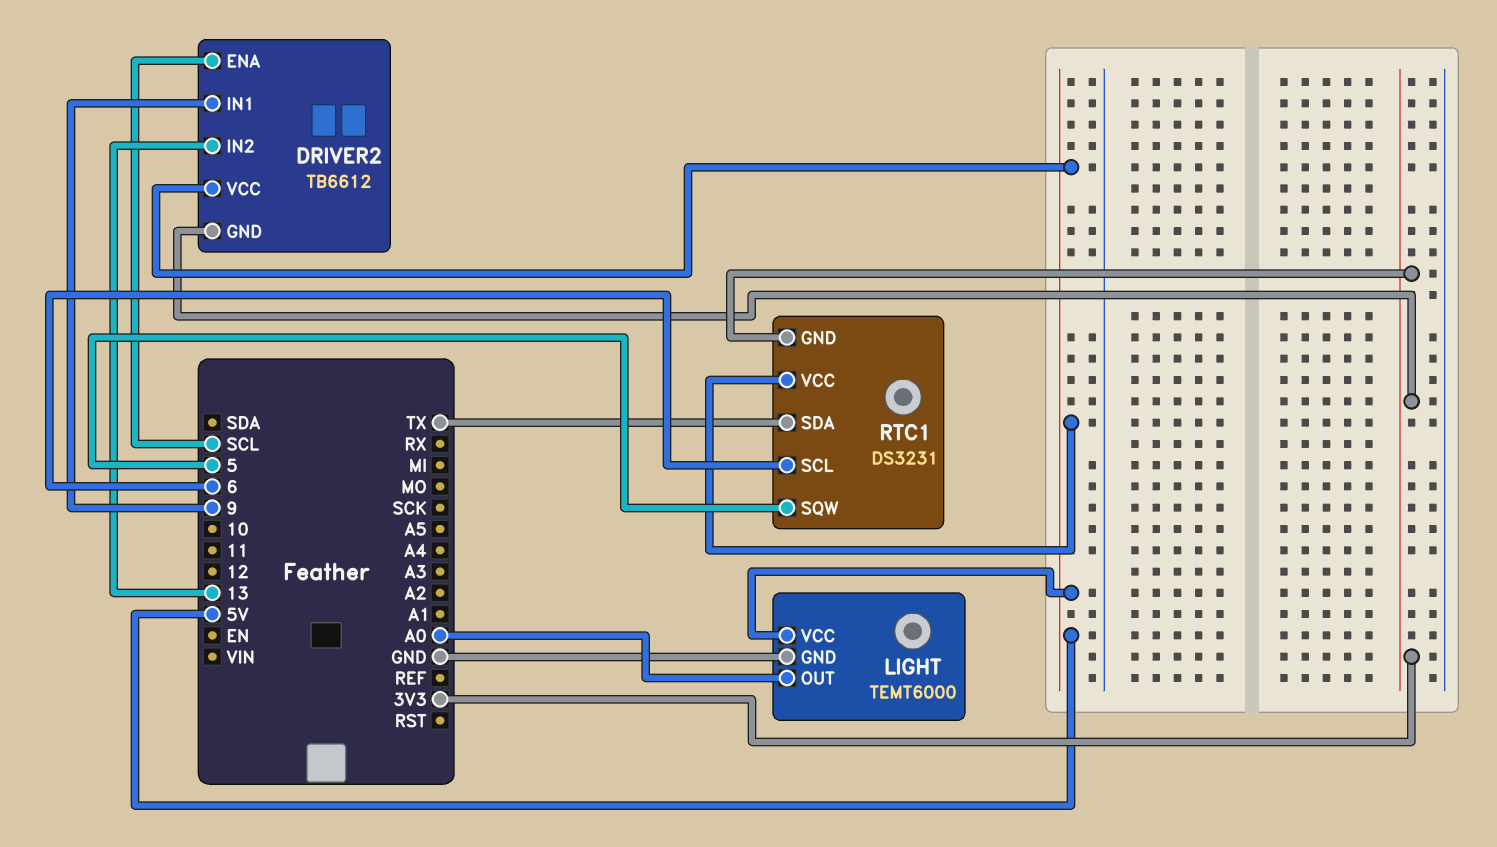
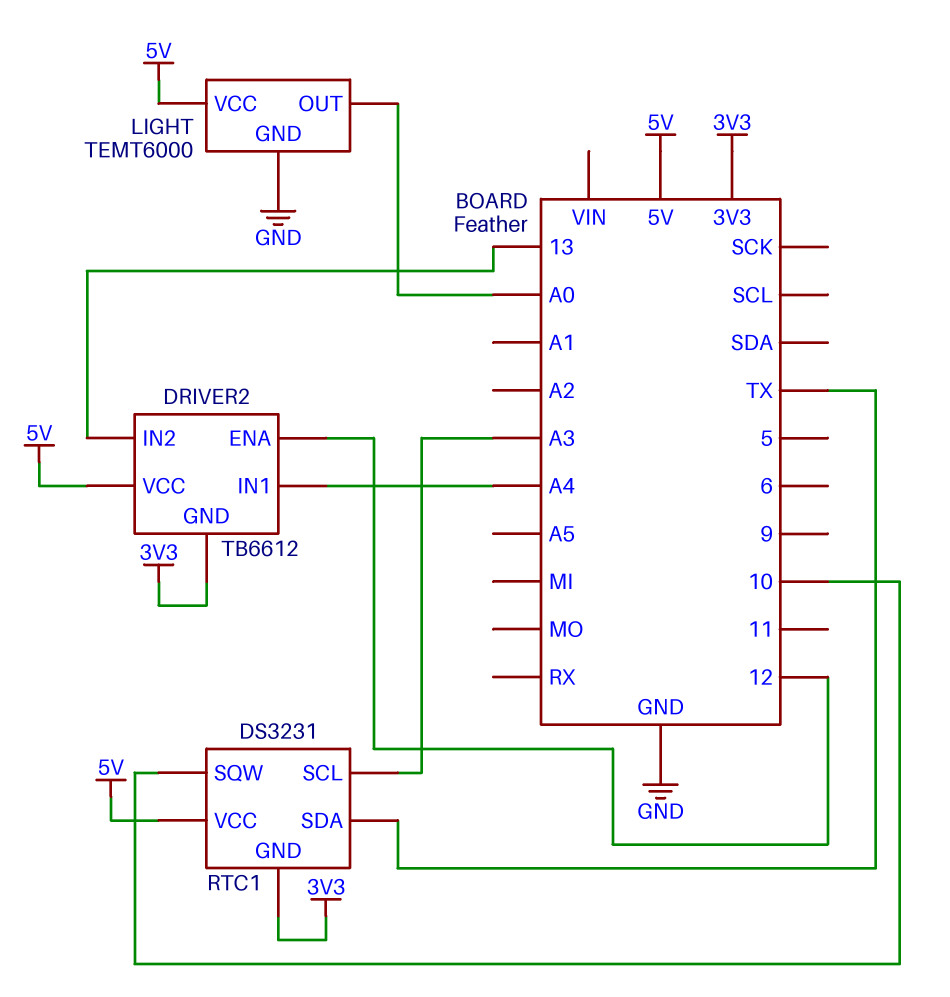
DRIVER2 pin ENA: SCL -> 12
DRIVER2 pin IN1: 9 -> A4
RTC1 pin SCL: 6 -> A3
RTC1 pin SQW: 5 -> 10

